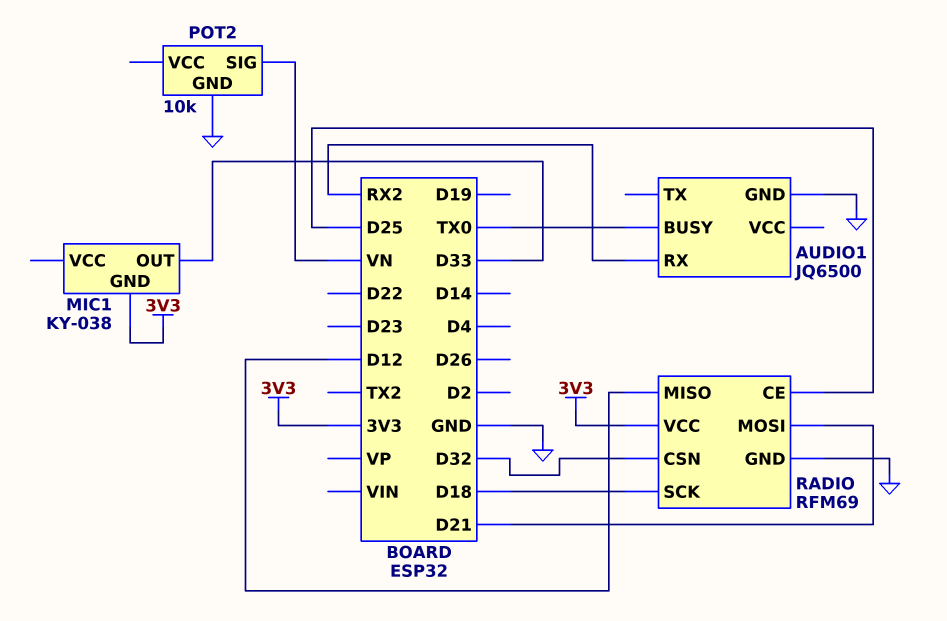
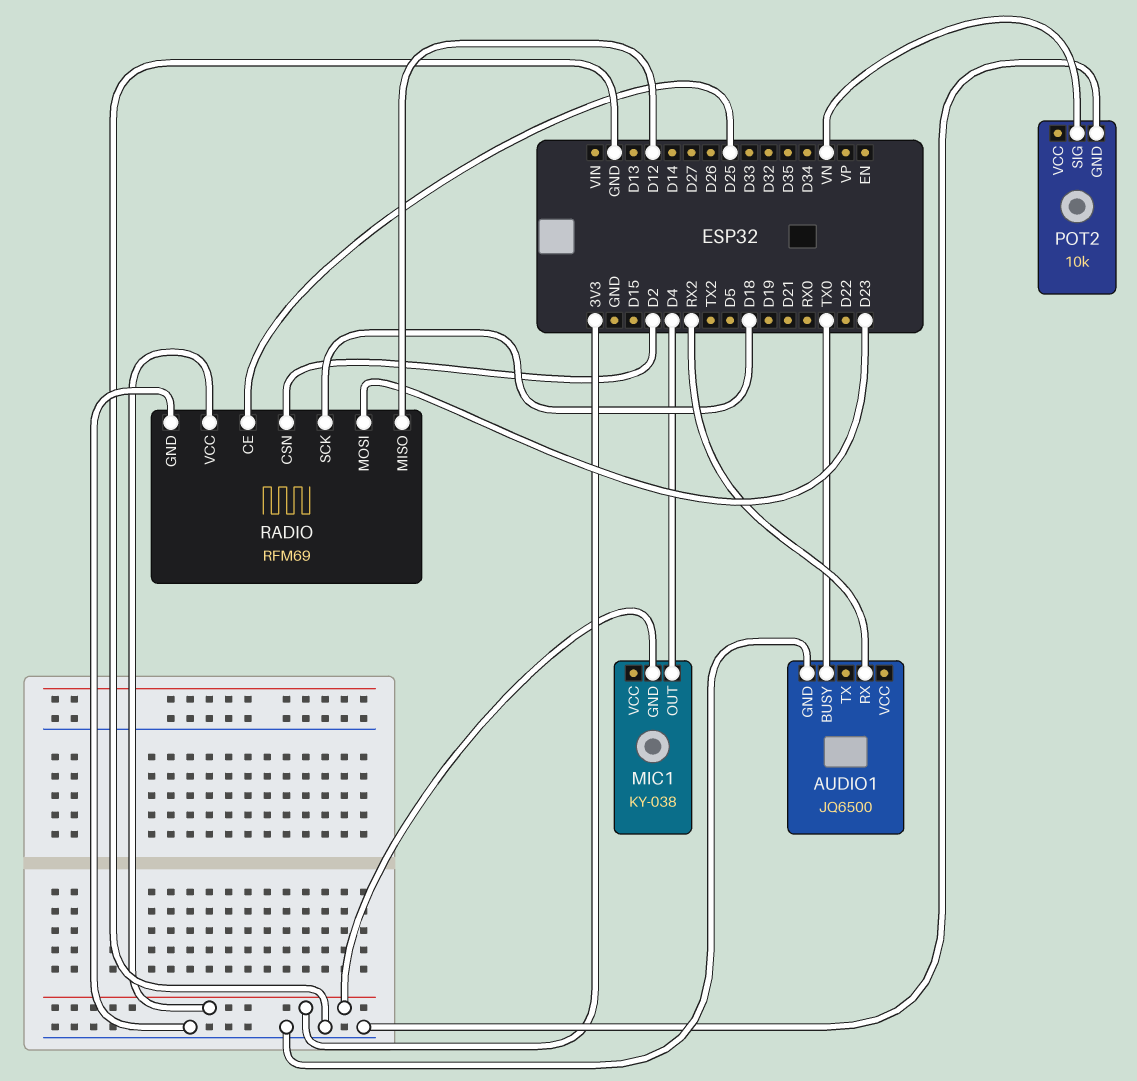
MIC1 pin OUT: D33 -> D4
RADIO pin CSN: D32 -> D2
RADIO pin MOSI: D21 -> D23

